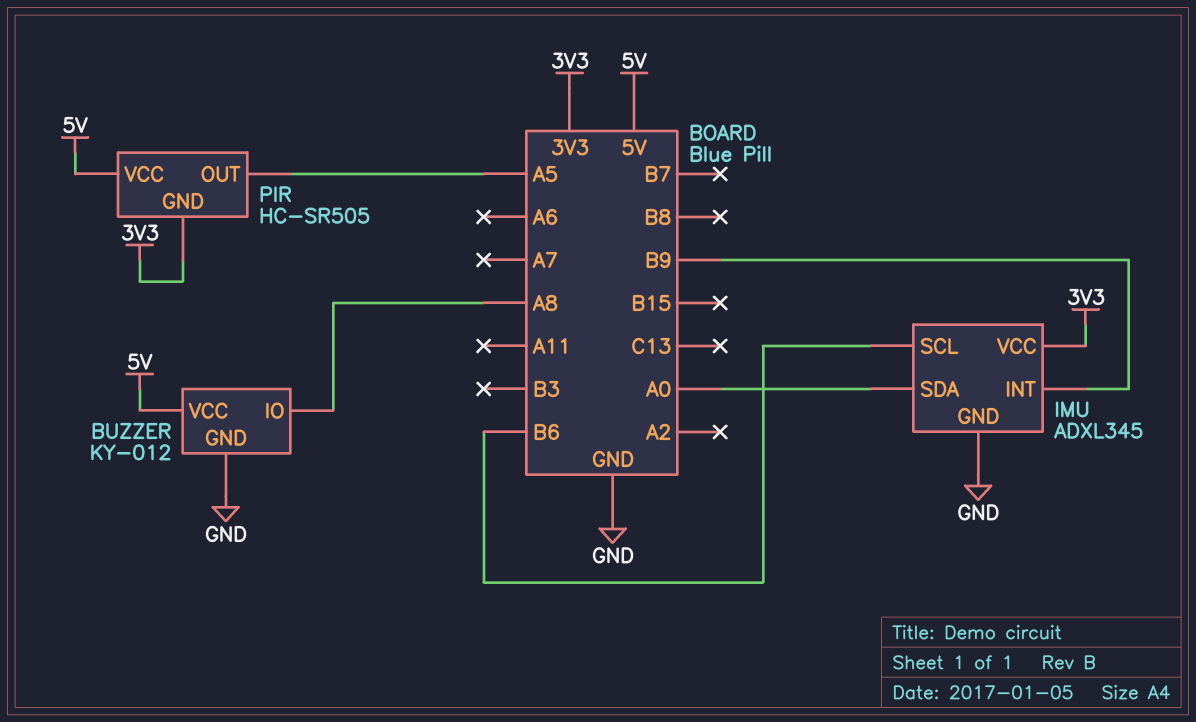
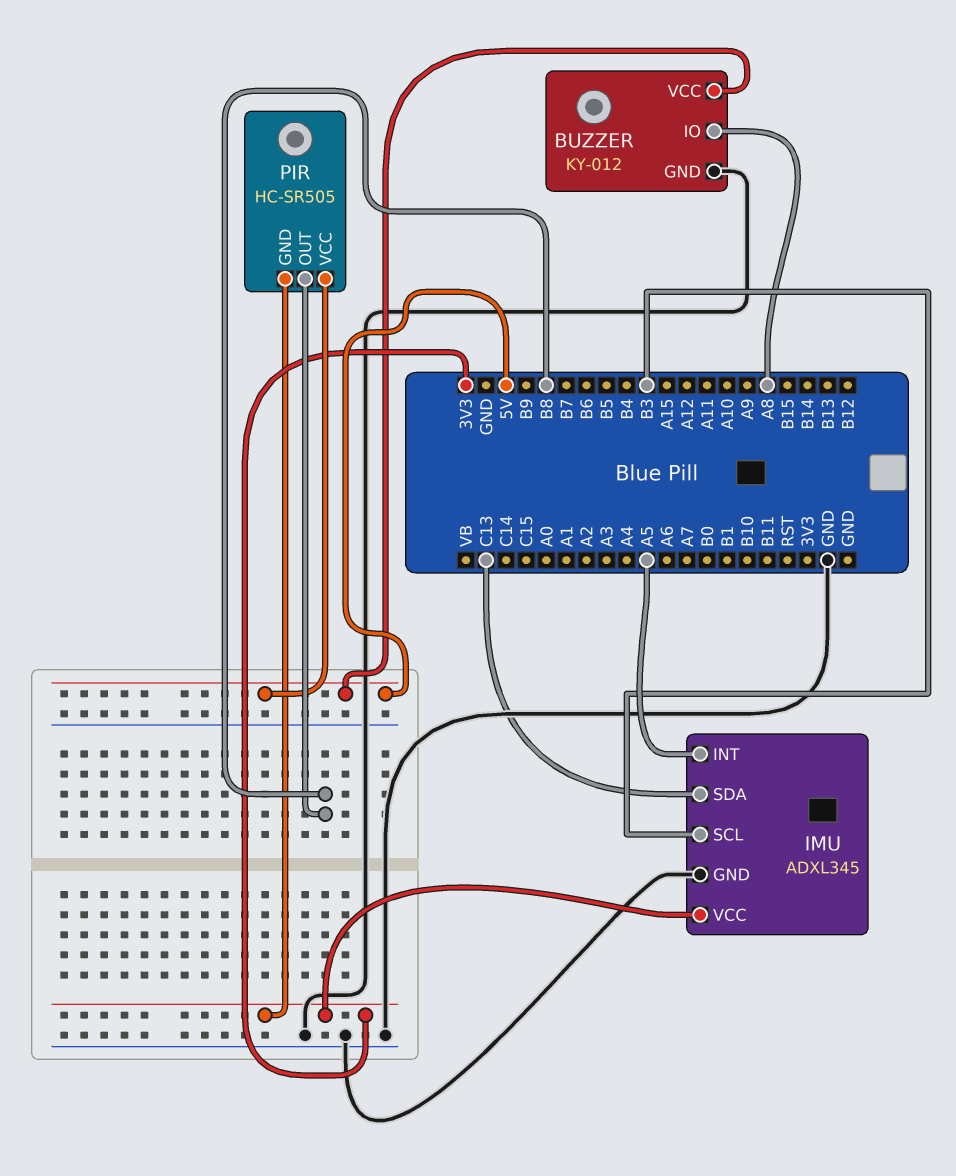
IMU pin INT: B9 -> A5
IMU pin SCL: B6 -> B3
IMU pin SDA: A0 -> C13
PIR pin OUT: A5 -> B8

